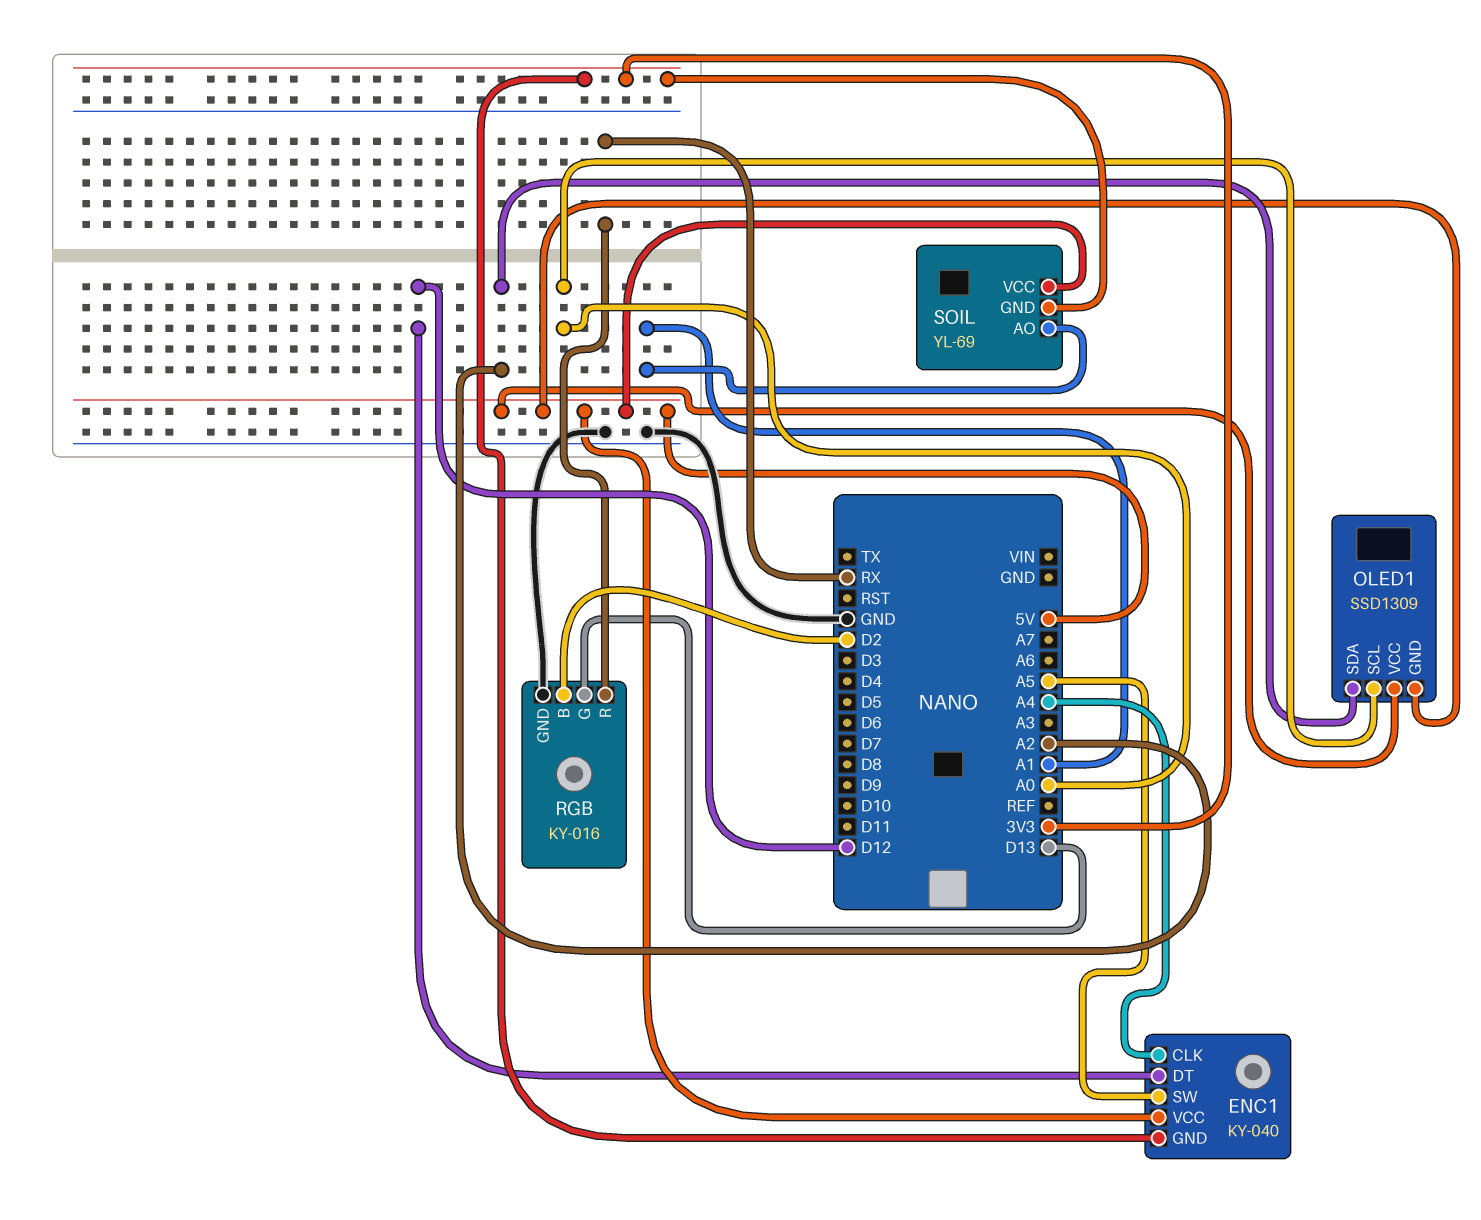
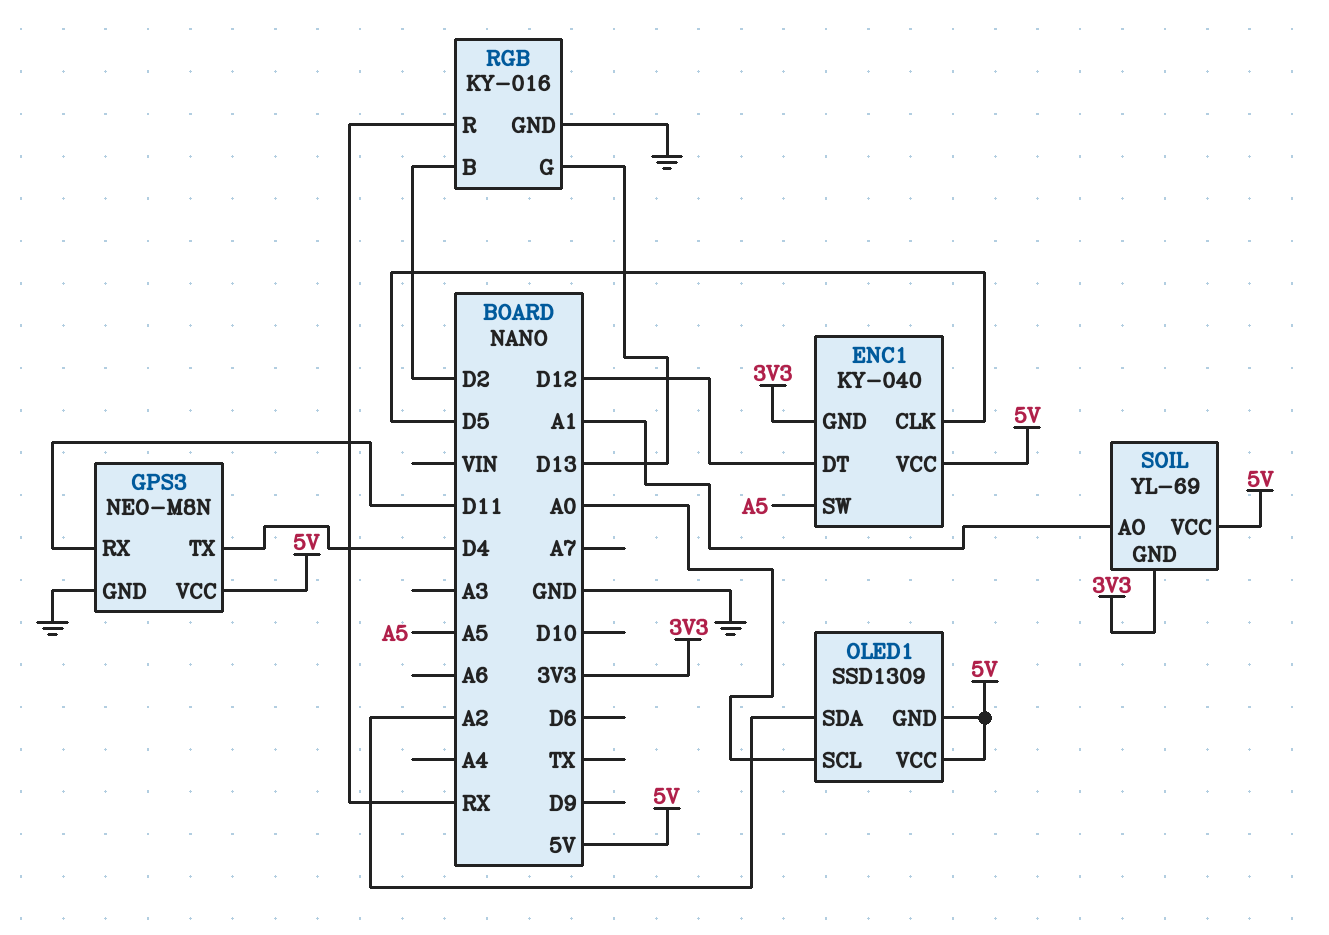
ENC1 pin CLK: A4 -> D5
GPS3: none -> NEO-M8N
GPS3 pin GND: none -> GND
GPS3 pin RX: none -> D11
GPS3 pin TX: none -> D4
GPS3 pin VCC: none -> 5V

